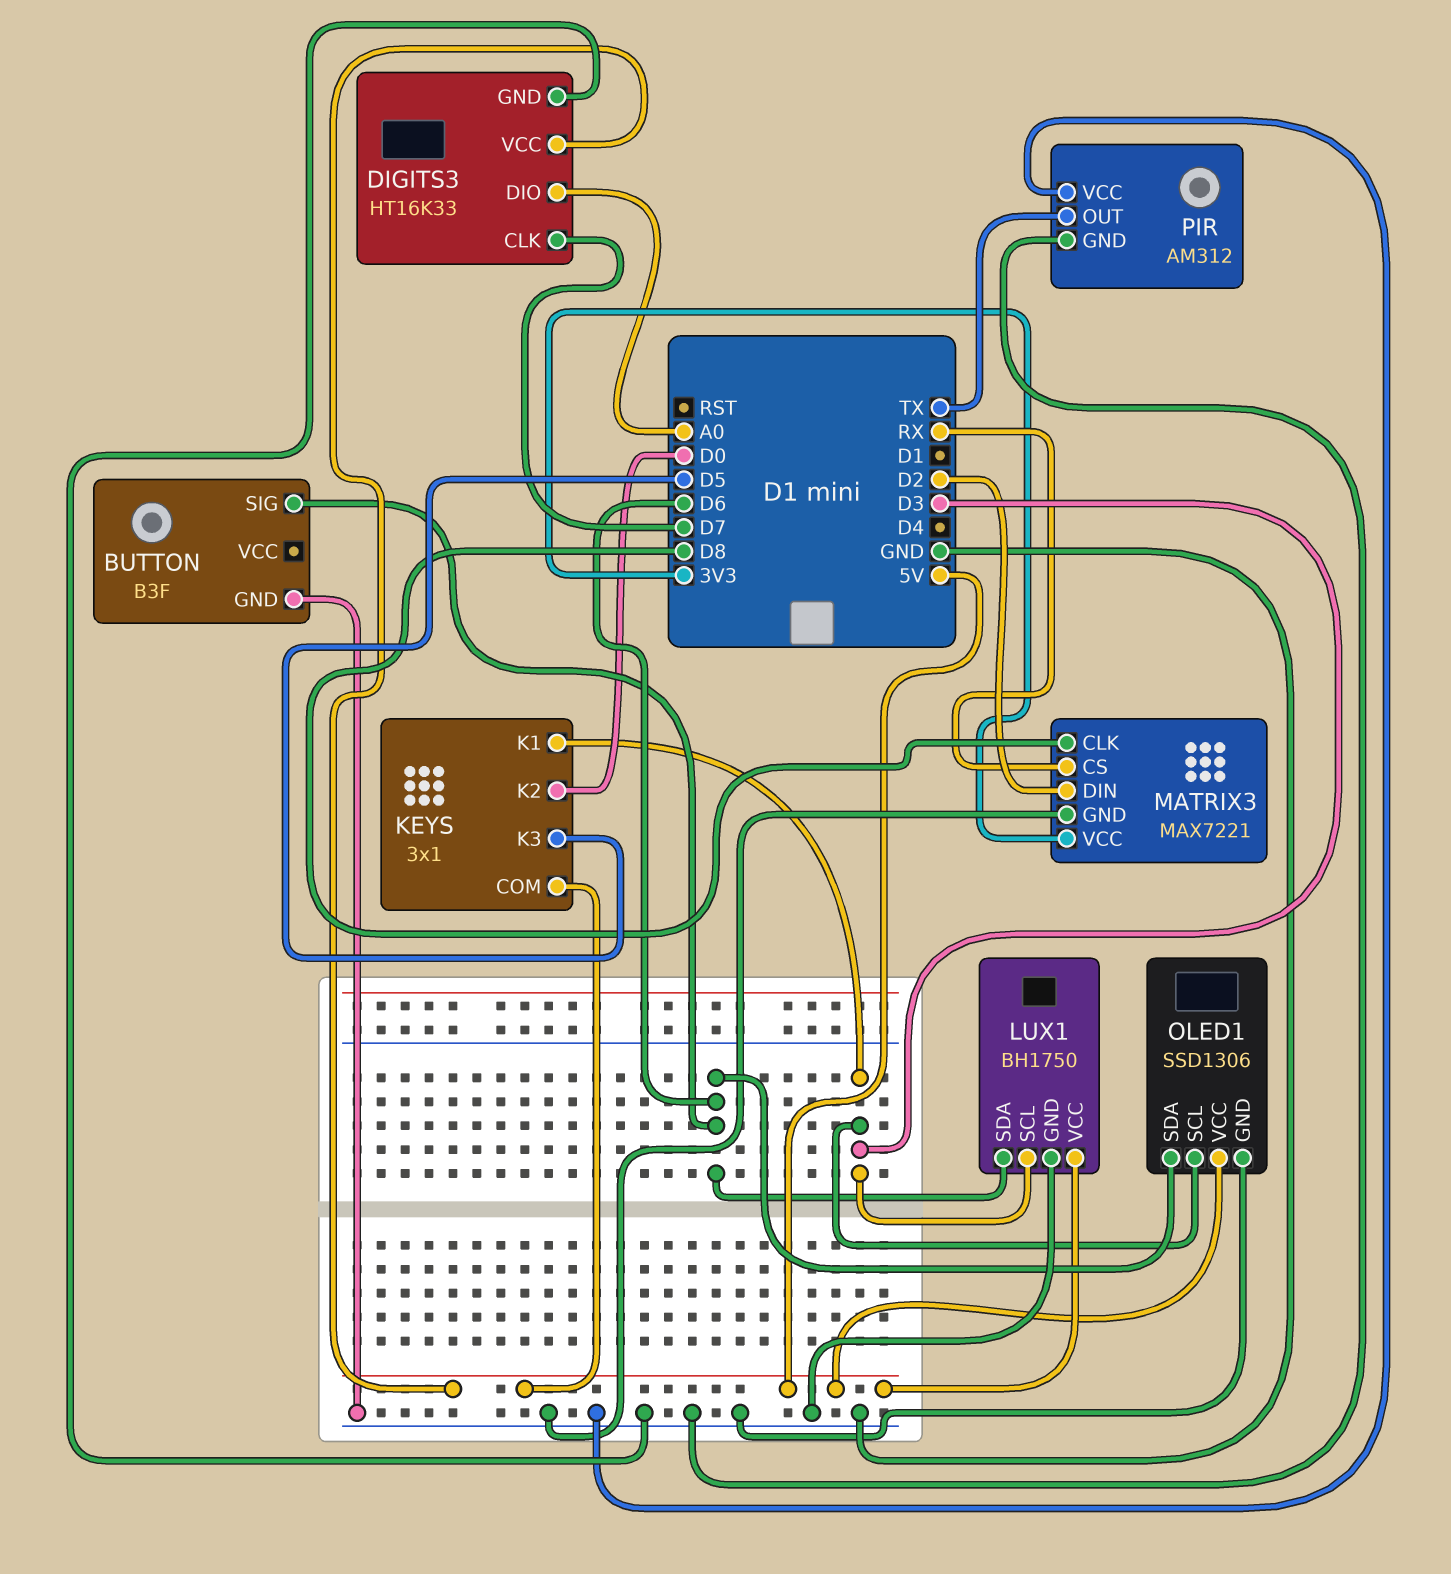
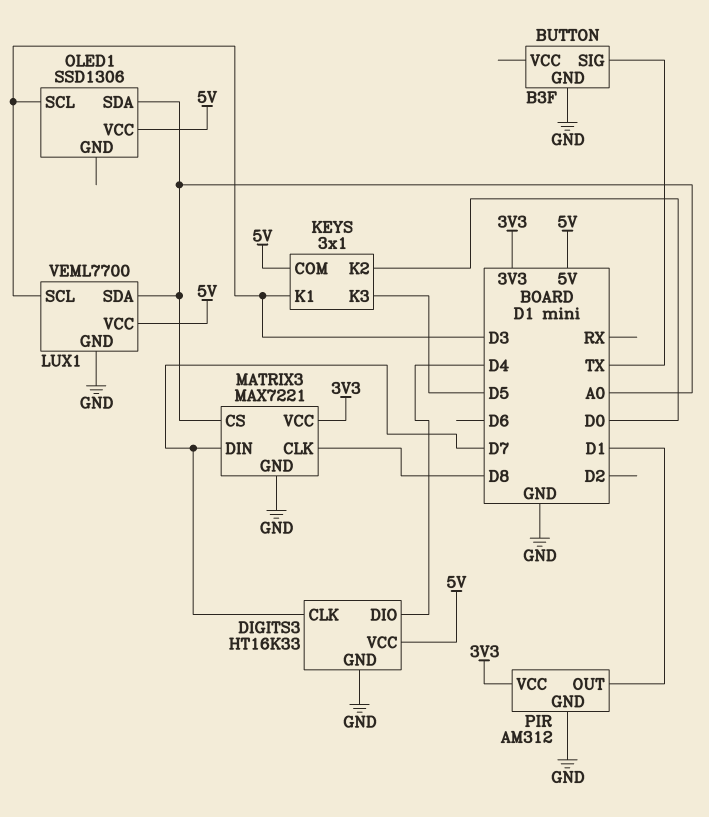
BUTTON pin SIG: D6 -> TX
DIGITS3 pin DIO: A0 -> D4
LUX1: BH1750 -> VEML7700
LUX1 pin SDA: D6 -> A0
MATRIX3 pin CS: RX -> A0
MATRIX3 pin DIN: D2 -> D7
OLED1 pin GND: GND -> none
OLED1 pin SDA: D6 -> A0
PIR pin OUT: TX -> D1
PIR pin VCC: GND -> 3V3

